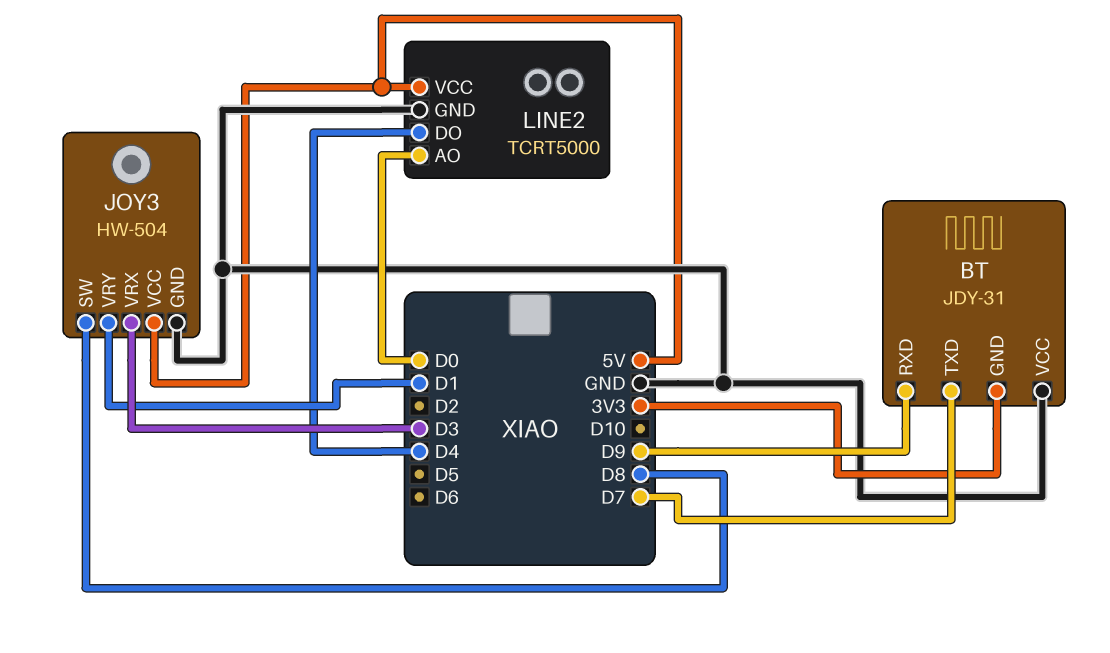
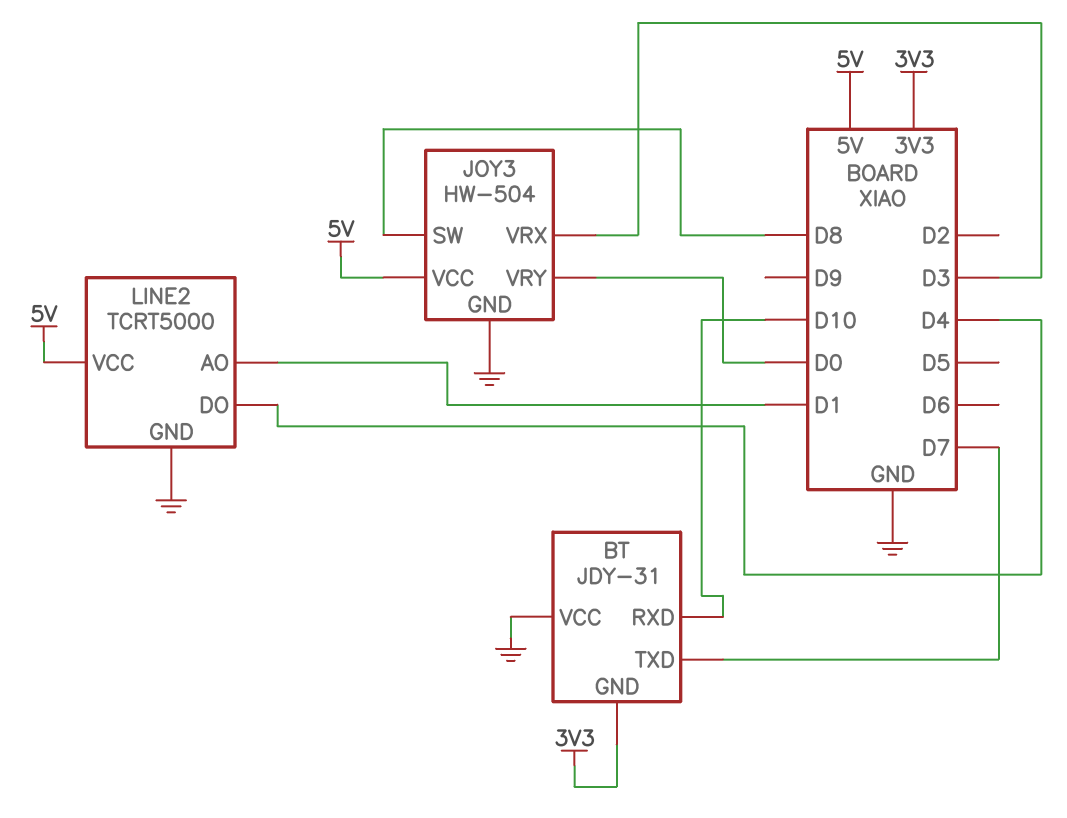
BT pin RXD: D9 -> D10
JOY3 pin VRY: D1 -> D0
LINE2 pin AO: D0 -> D1

